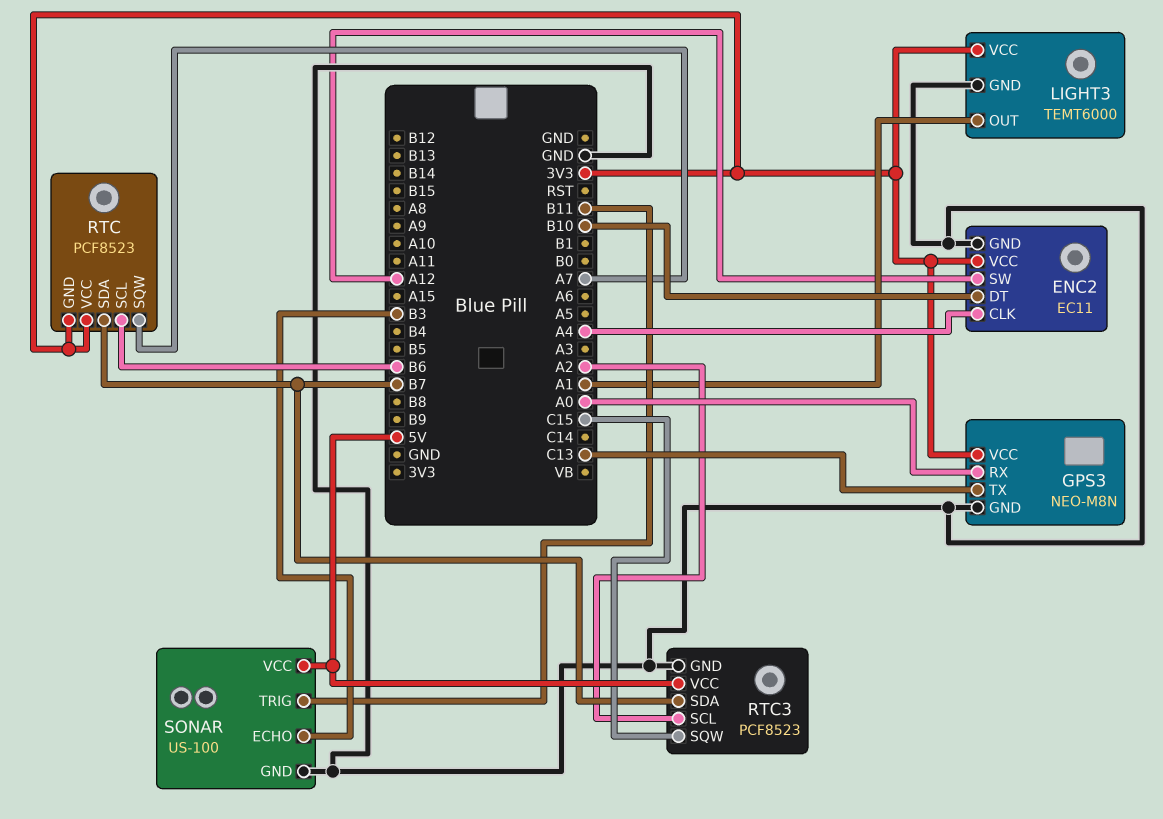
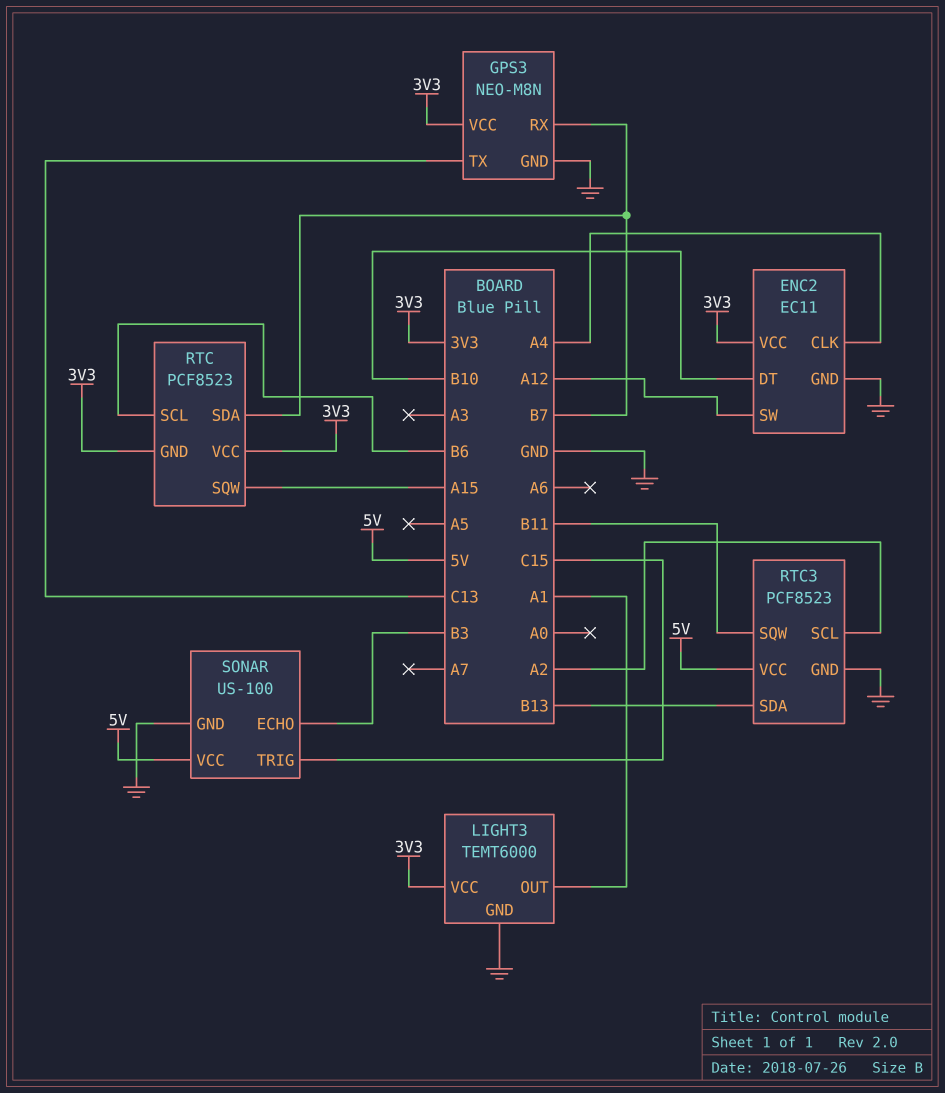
GPS3 pin RX: A0 -> B7
RTC pin SQW: A7 -> A15
RTC3 pin SDA: B7 -> B13
RTC3 pin SQW: C15 -> B11
SONAR pin TRIG: B11 -> C15

